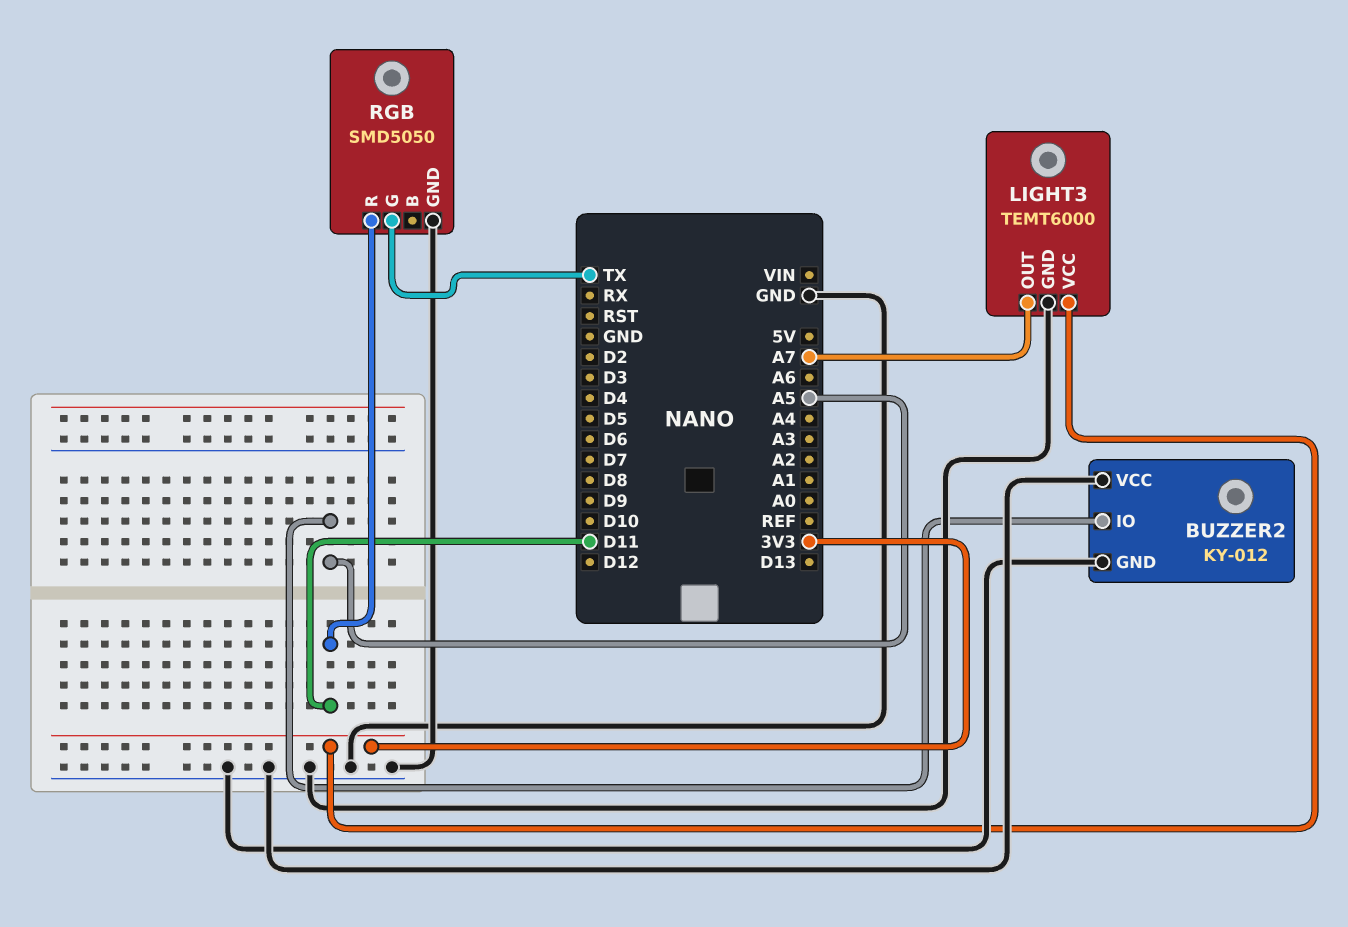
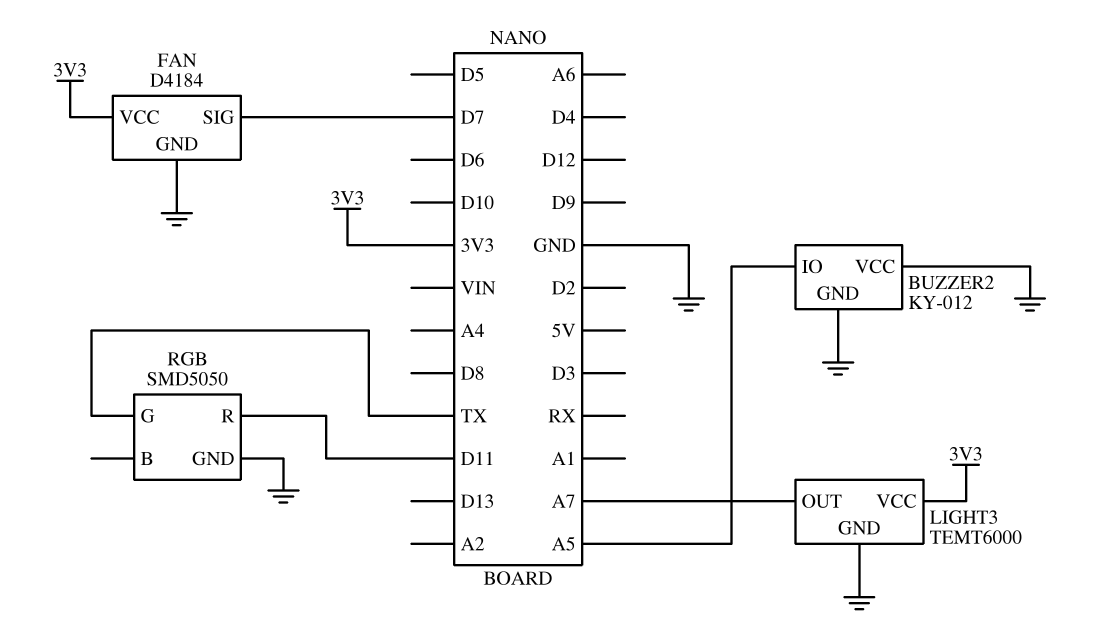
FAN: none -> D4184
FAN pin GND: none -> GND
FAN pin SIG: none -> D7
FAN pin VCC: none -> 3V3

